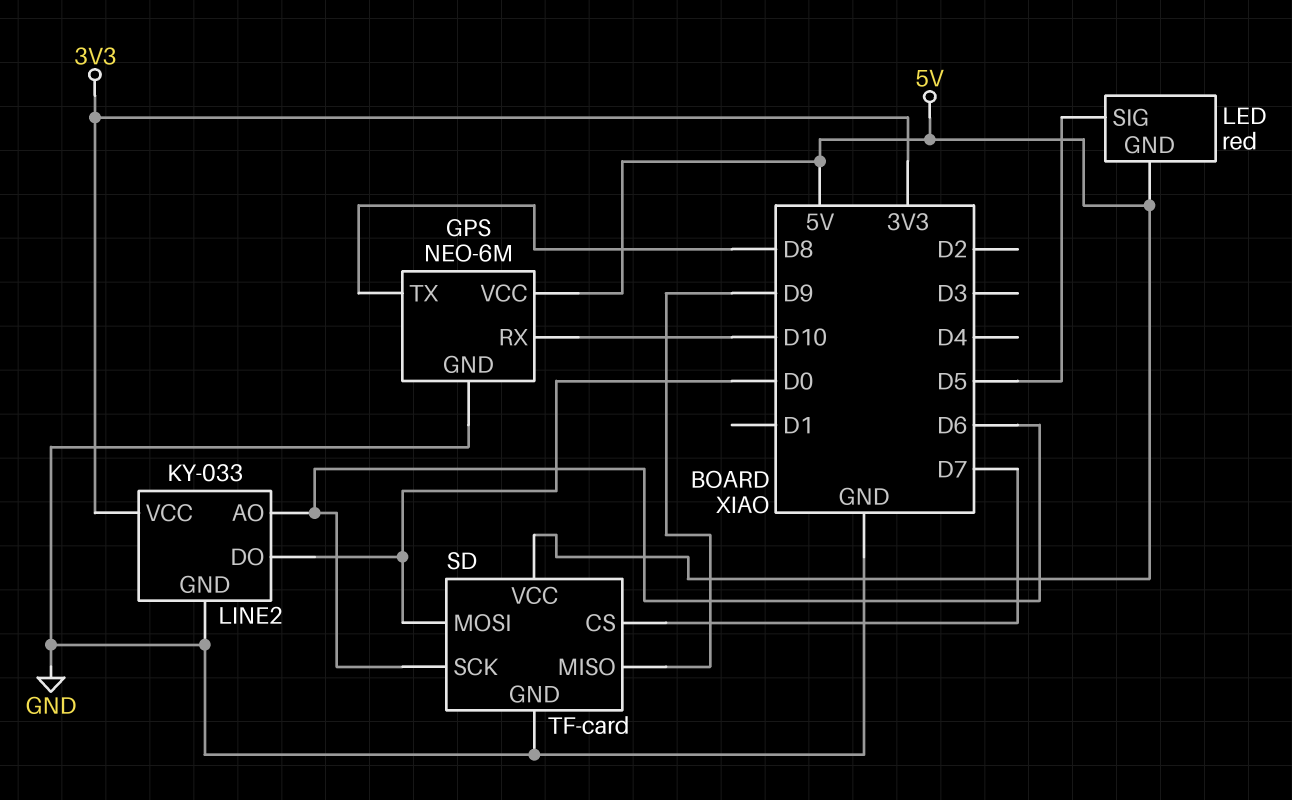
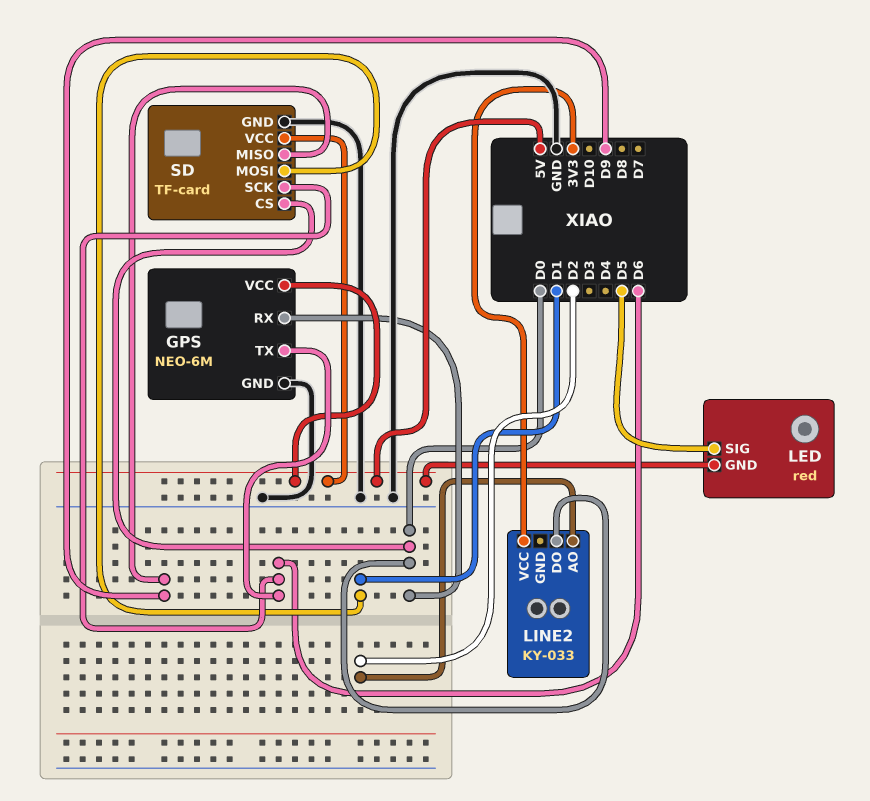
GPS pin RX: D10 -> D0
GPS pin TX: D8 -> D6
LINE2 pin AO: D6 -> D2
LINE2 pin GND: GND -> none
SD pin CS: D7 -> D0
SD pin MOSI: D0 -> D1

